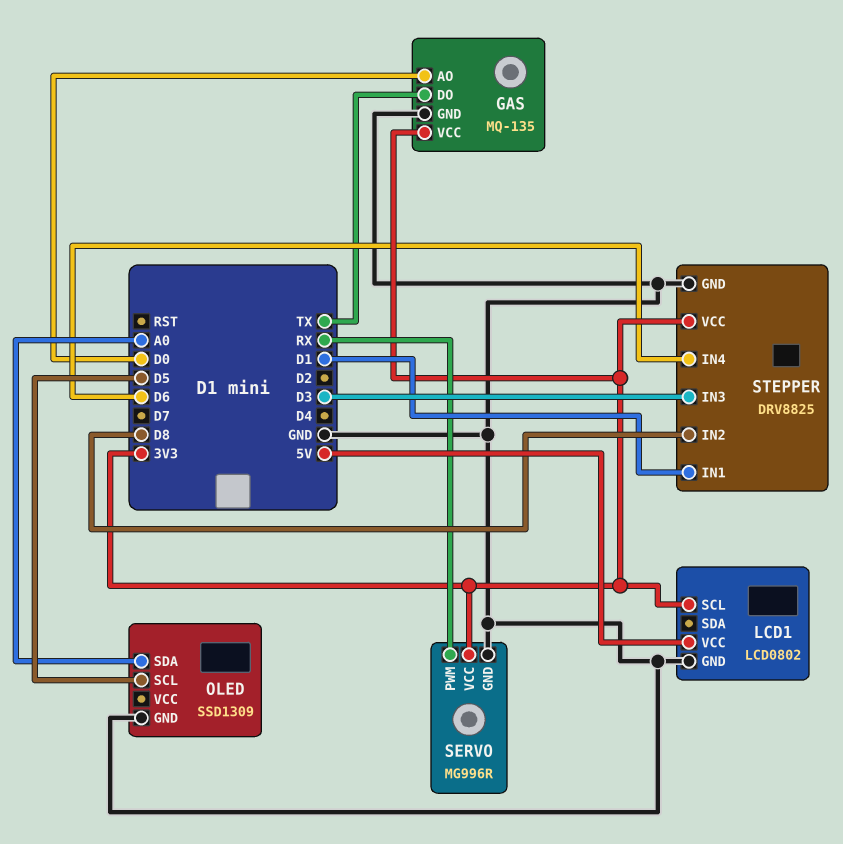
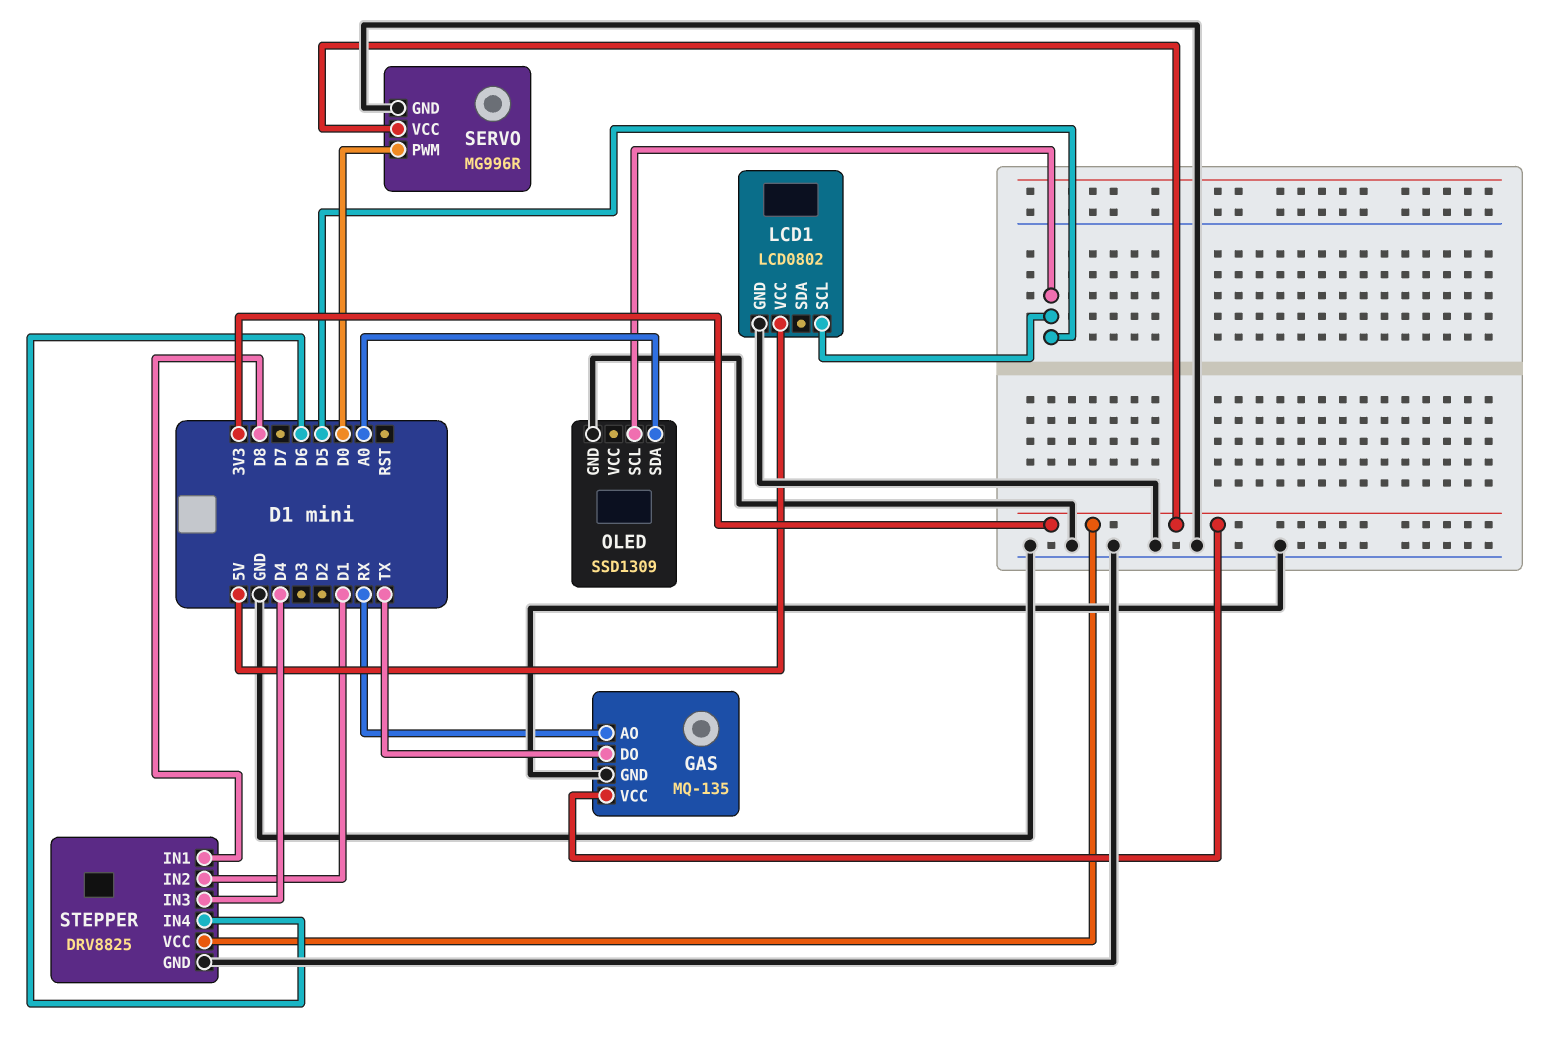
GAS pin AO: D0 -> RX
LCD1 pin SCL: 3V3 -> D5
SERVO pin PWM: RX -> D0
STEPPER pin IN1: D1 -> D8
STEPPER pin IN2: D8 -> D1
STEPPER pin IN3: D3 -> D4

